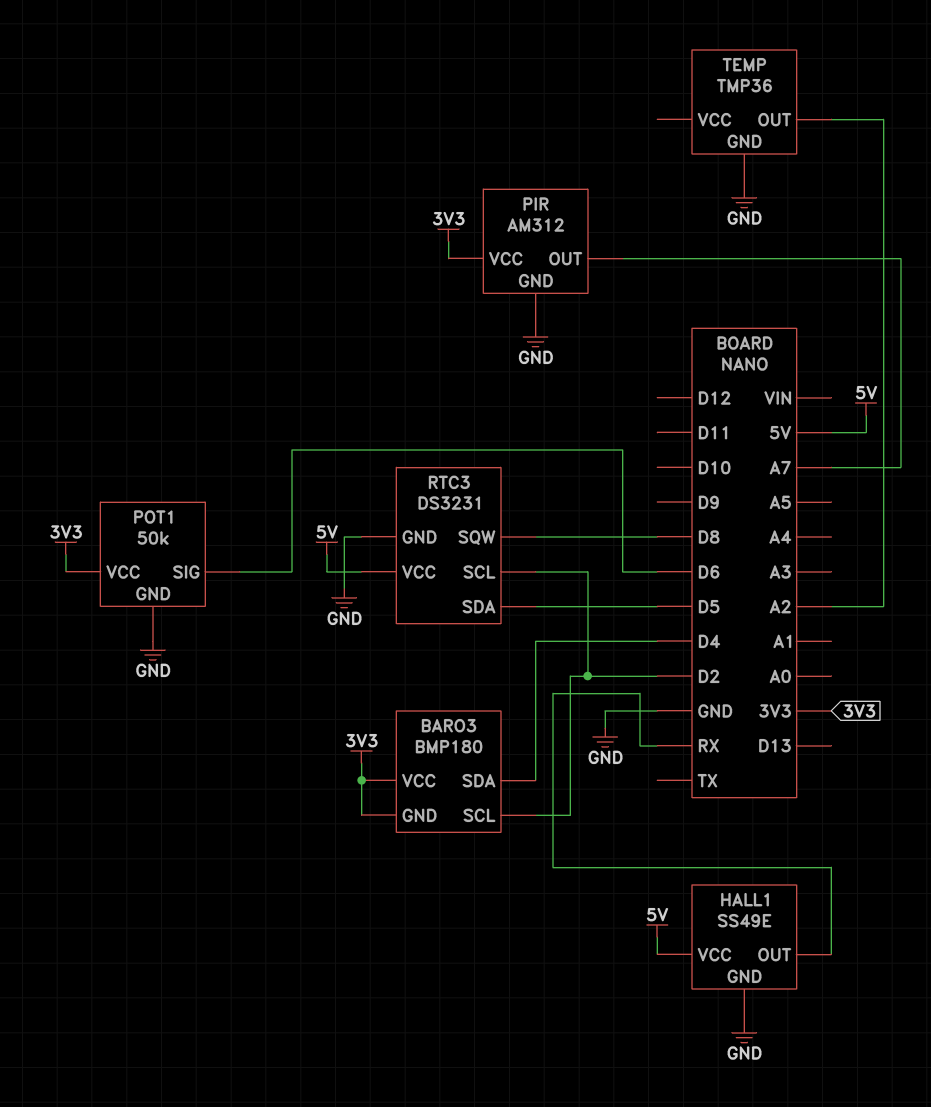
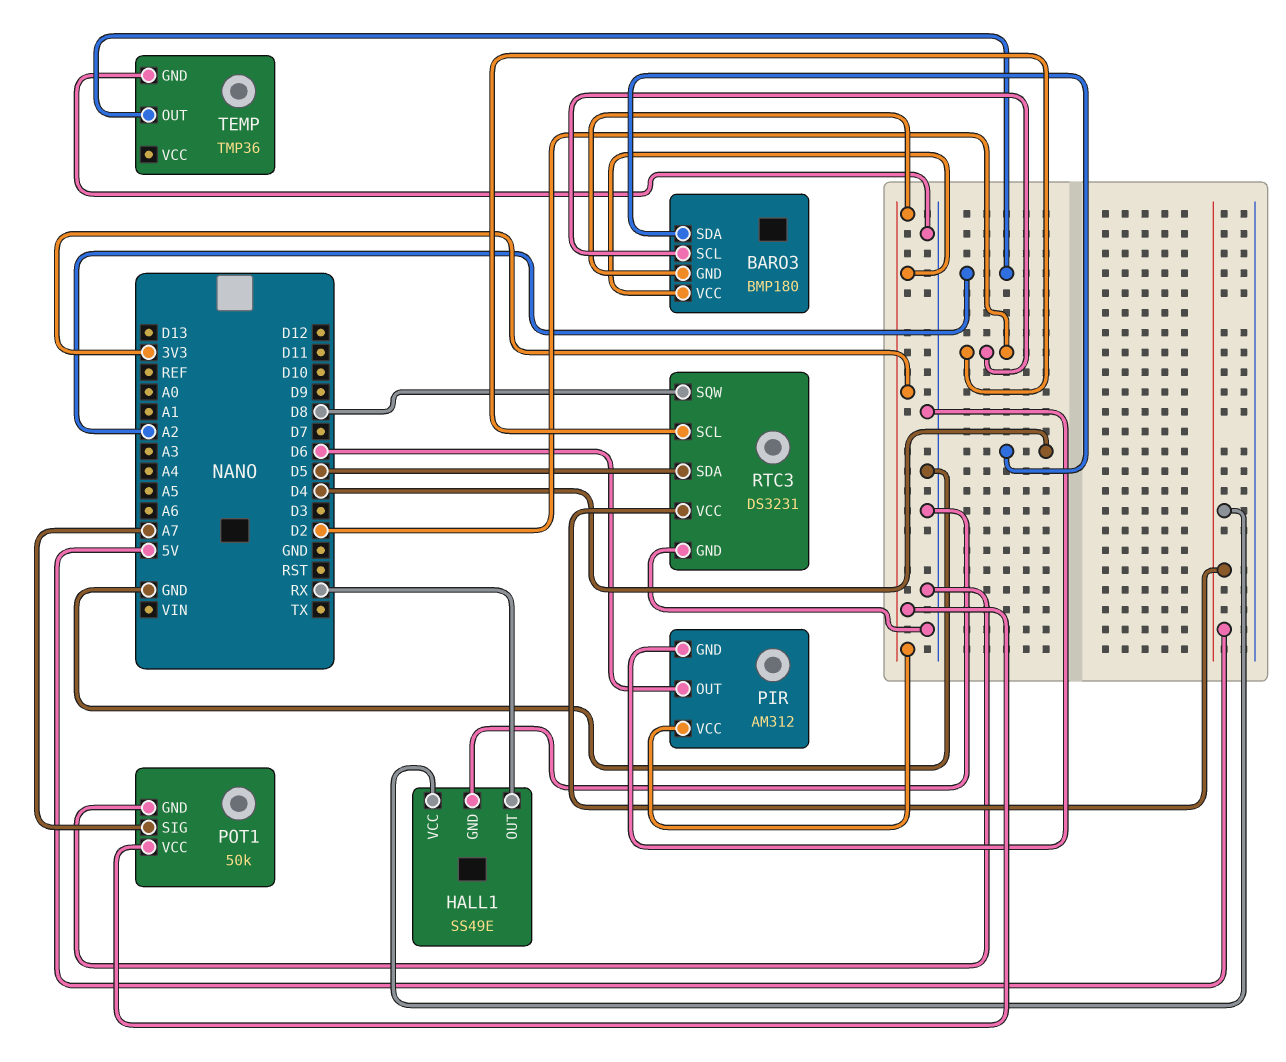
PIR pin OUT: A7 -> D6
POT1 pin SIG: D6 -> A7

